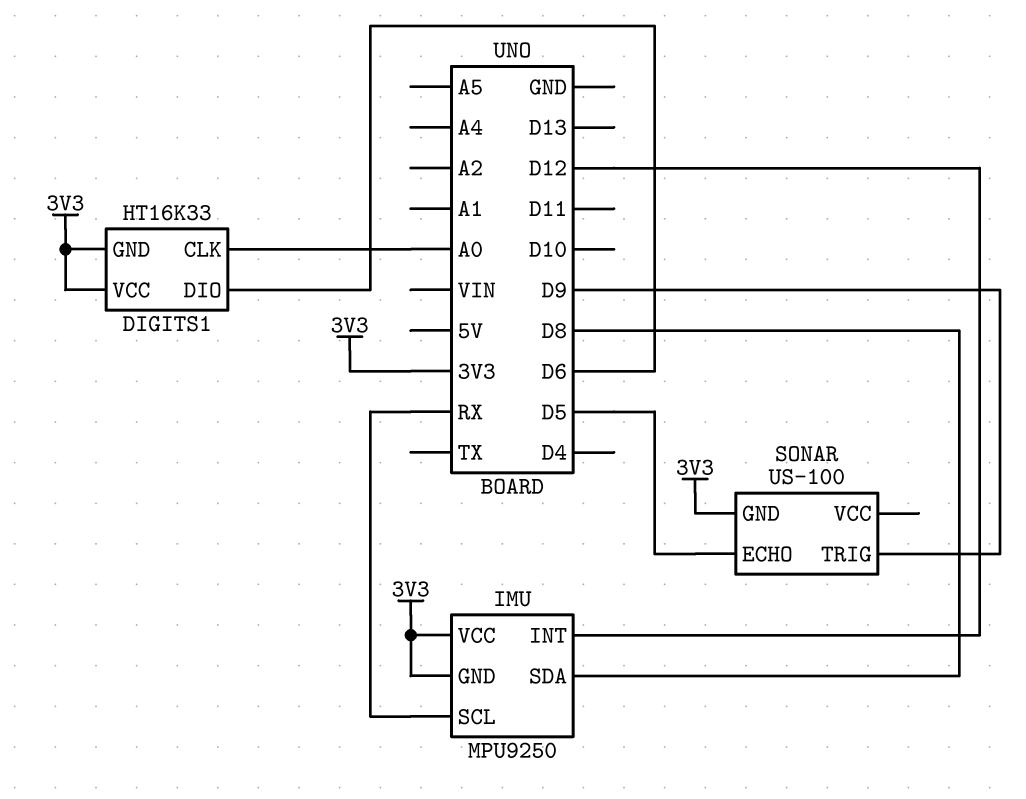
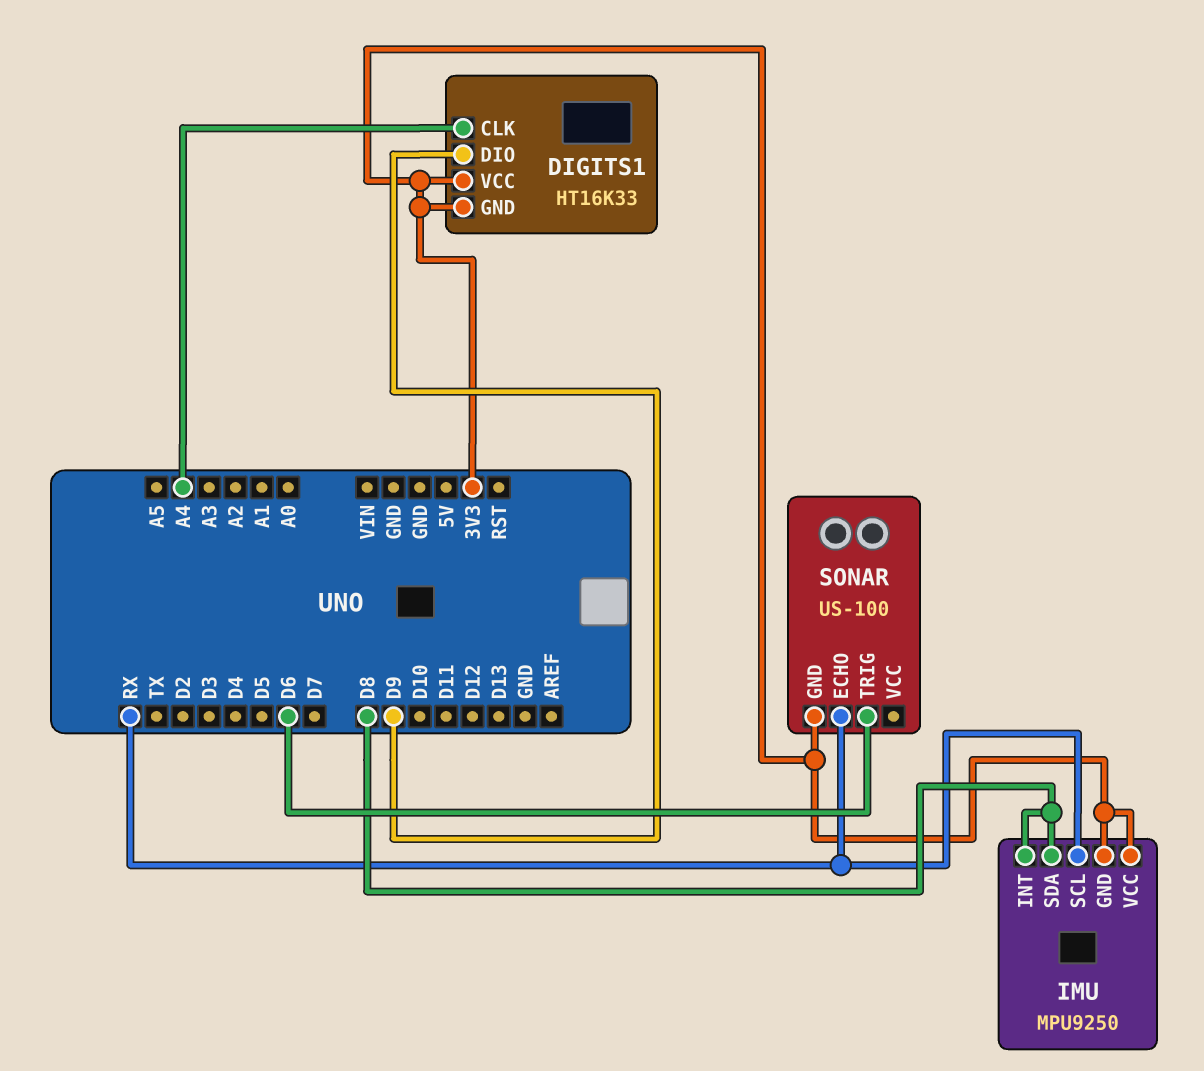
DIGITS1 pin CLK: A0 -> A4
DIGITS1 pin DIO: D6 -> D9
IMU pin INT: D12 -> D8
SONAR pin ECHO: D5 -> RX
SONAR pin TRIG: D9 -> D6

